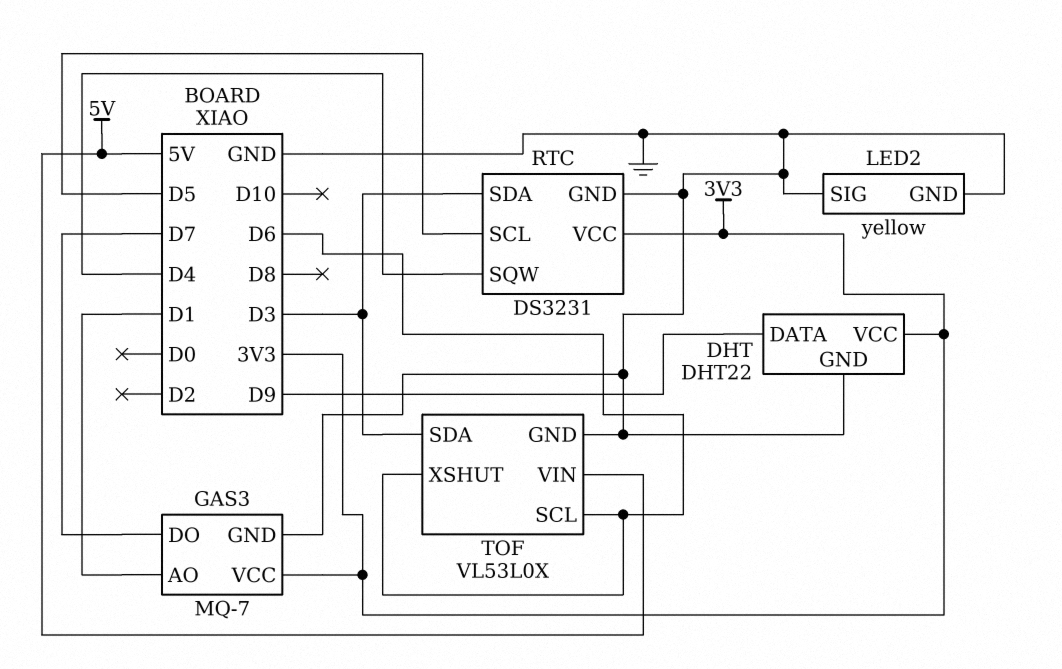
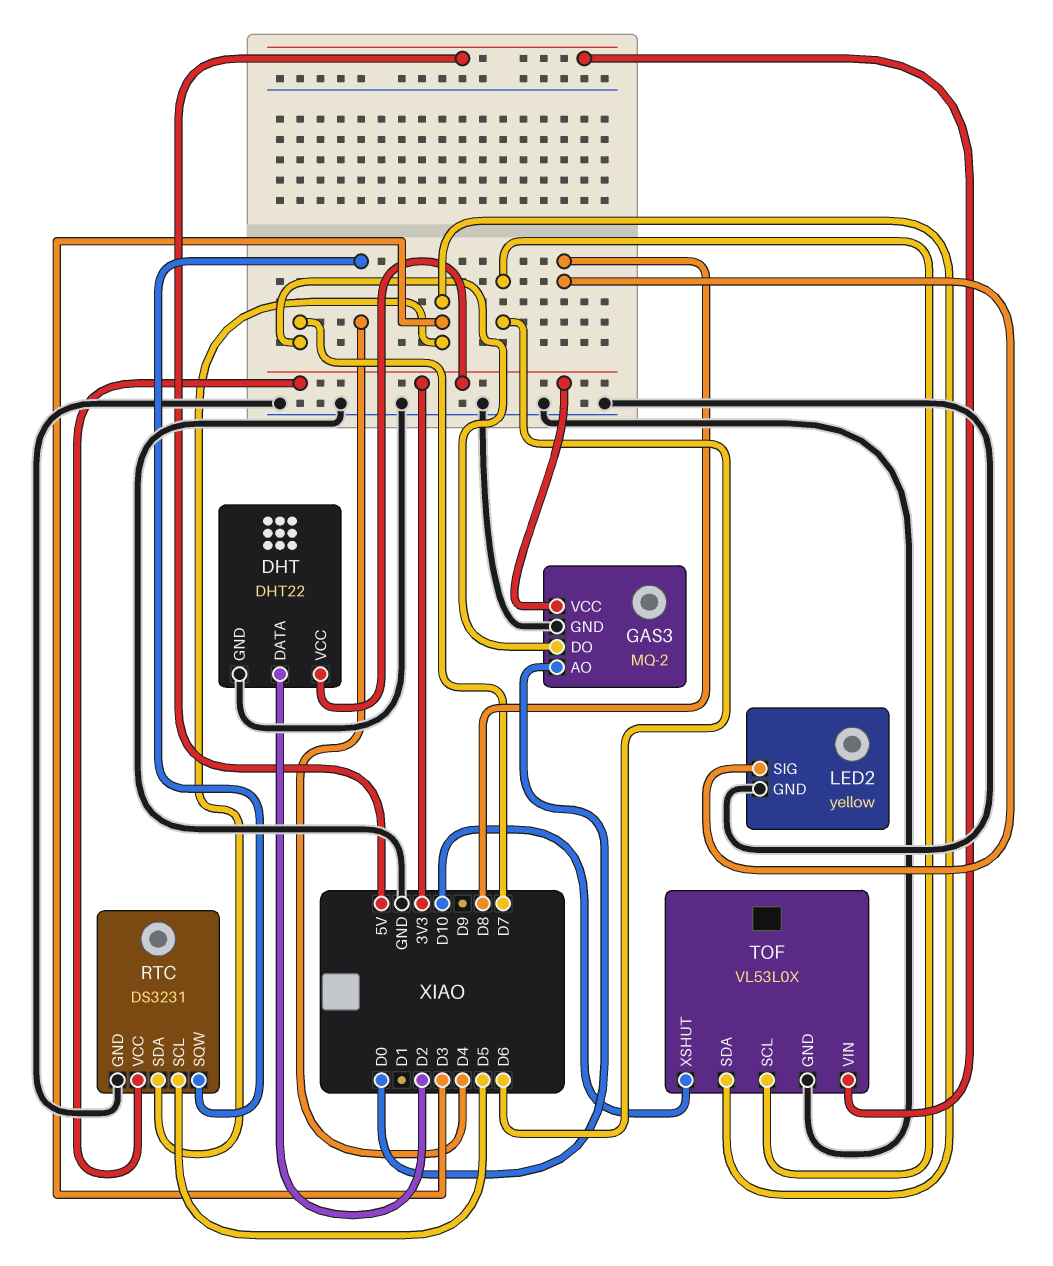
DHT pin DATA: D9 -> D2
GAS3: MQ-7 -> MQ-2
GAS3 pin AO: D1 -> D0
LED2 pin SIG: GND -> D8
TOF pin XSHUT: D6 -> D10

